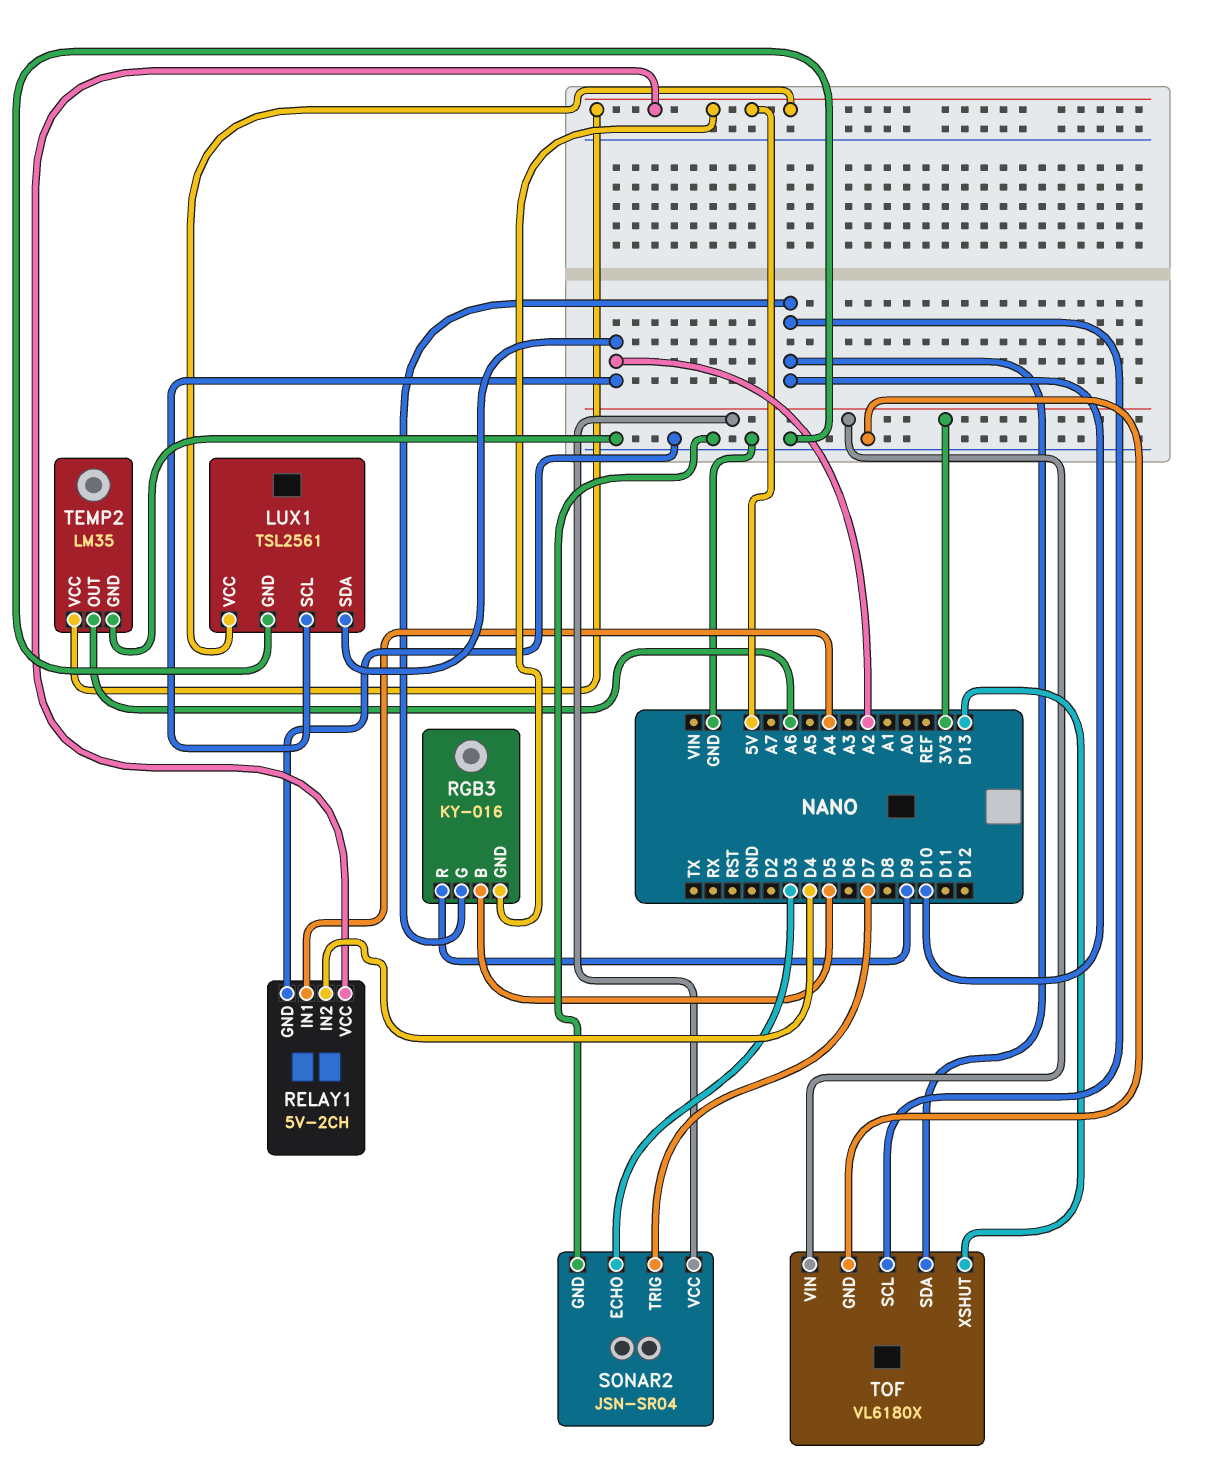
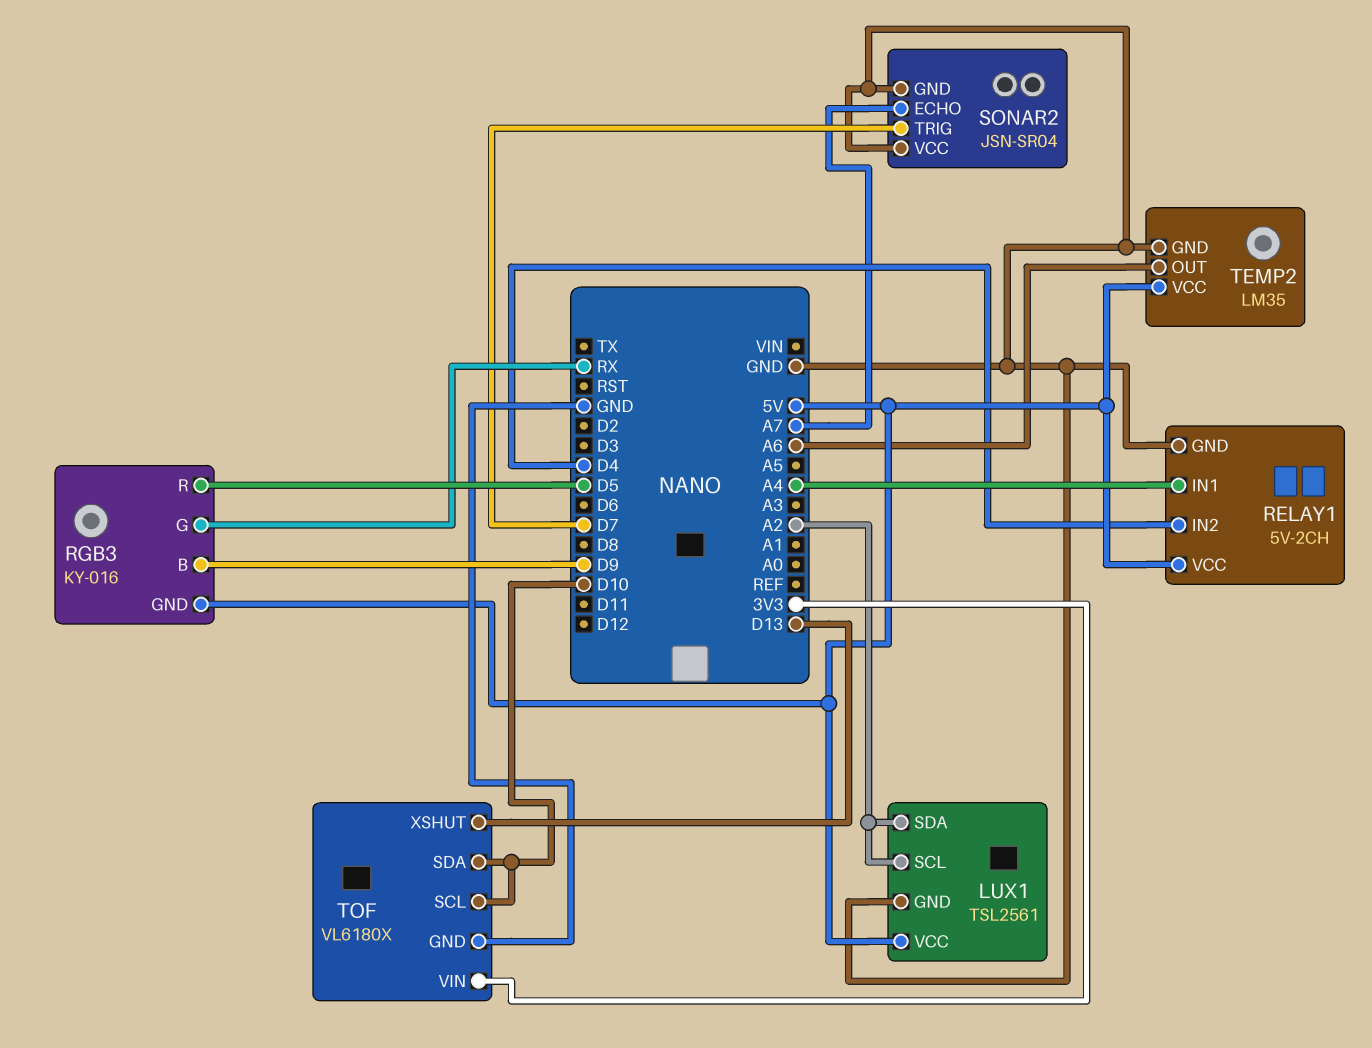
RGB3 pin B: D5 -> D9
RGB3 pin G: D10 -> RX
RGB3 pin R: D9 -> D5
SONAR2 pin ECHO: D3 -> A7
SONAR2 pin VCC: 3V3 -> GND

